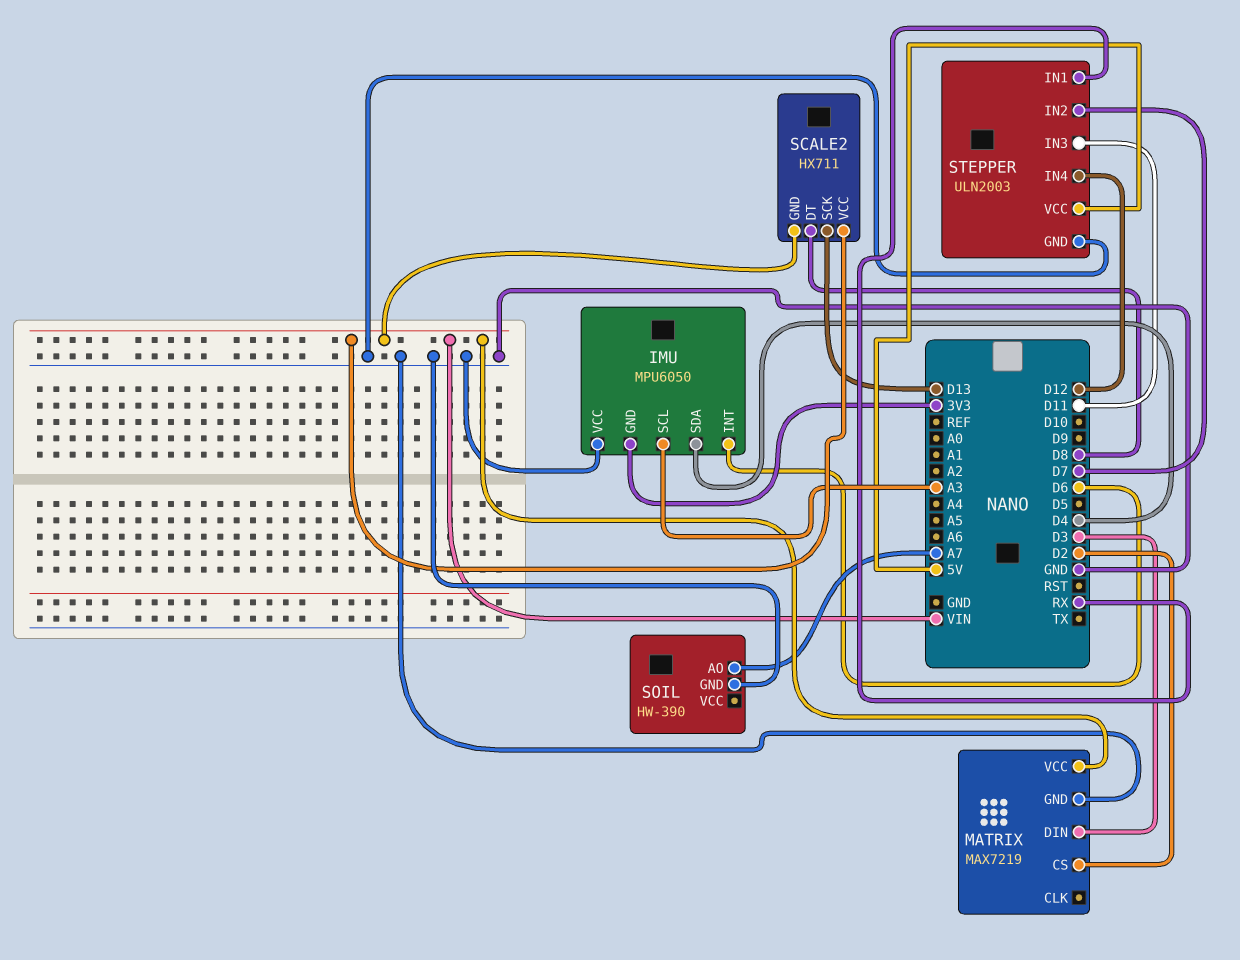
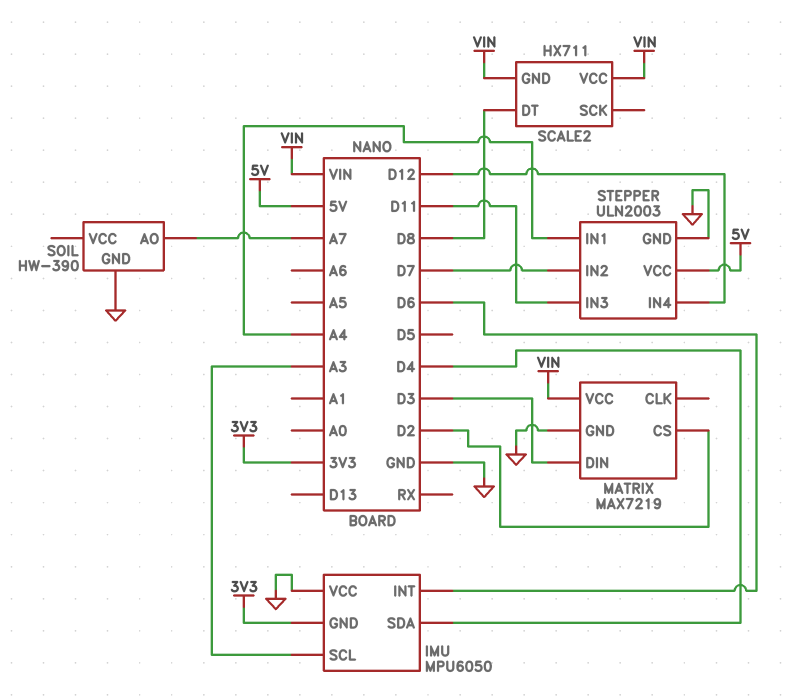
SCALE2 pin SCK: D13 -> none
STEPPER pin IN1: RX -> A4

